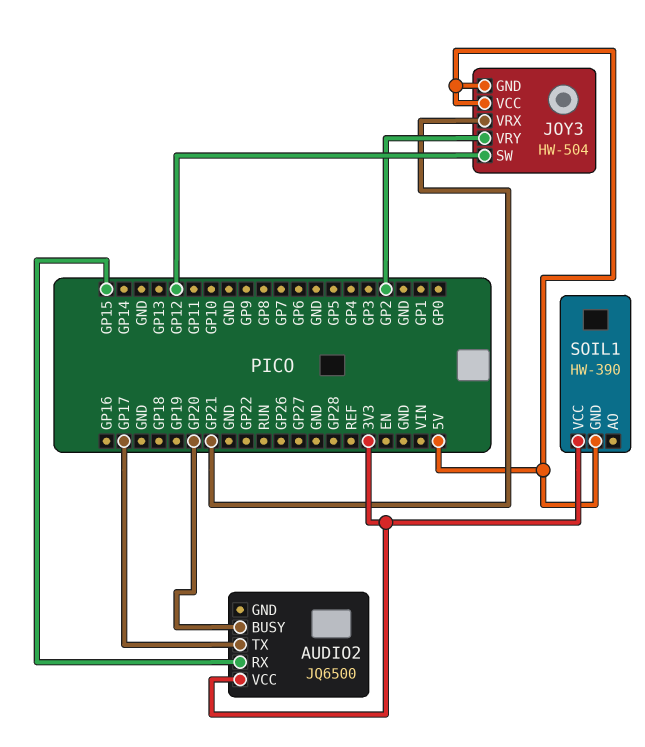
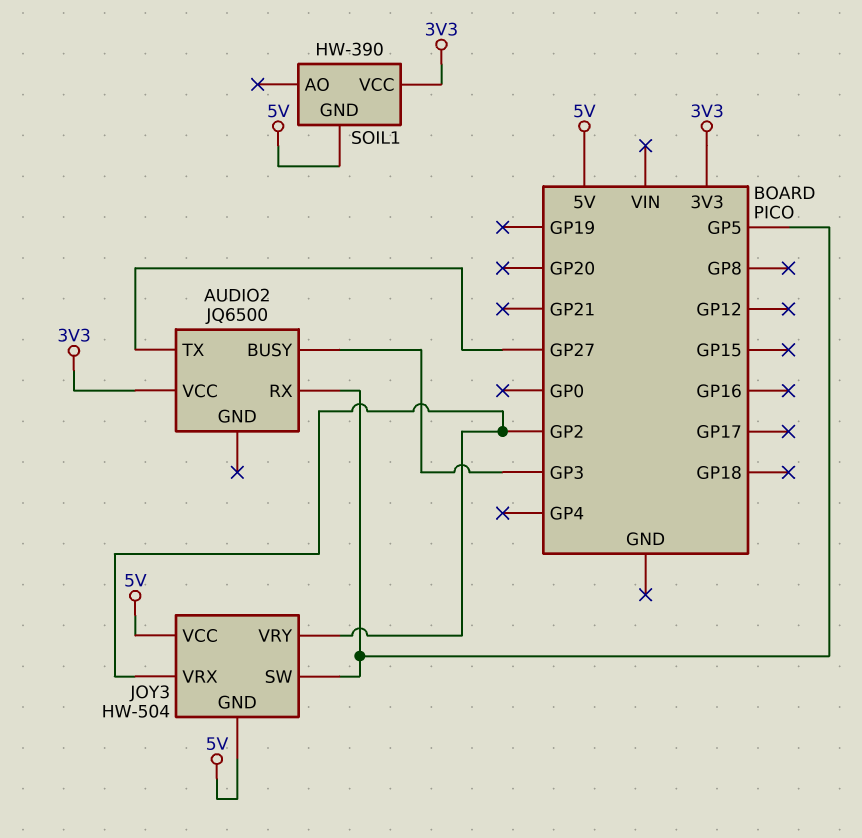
AUDIO2 pin BUSY: GP20 -> GP3
AUDIO2 pin RX: GP15 -> GP5
AUDIO2 pin TX: GP17 -> GP27
JOY3 pin SW: GP12 -> GP5
JOY3 pin VRX: GP21 -> GP2

